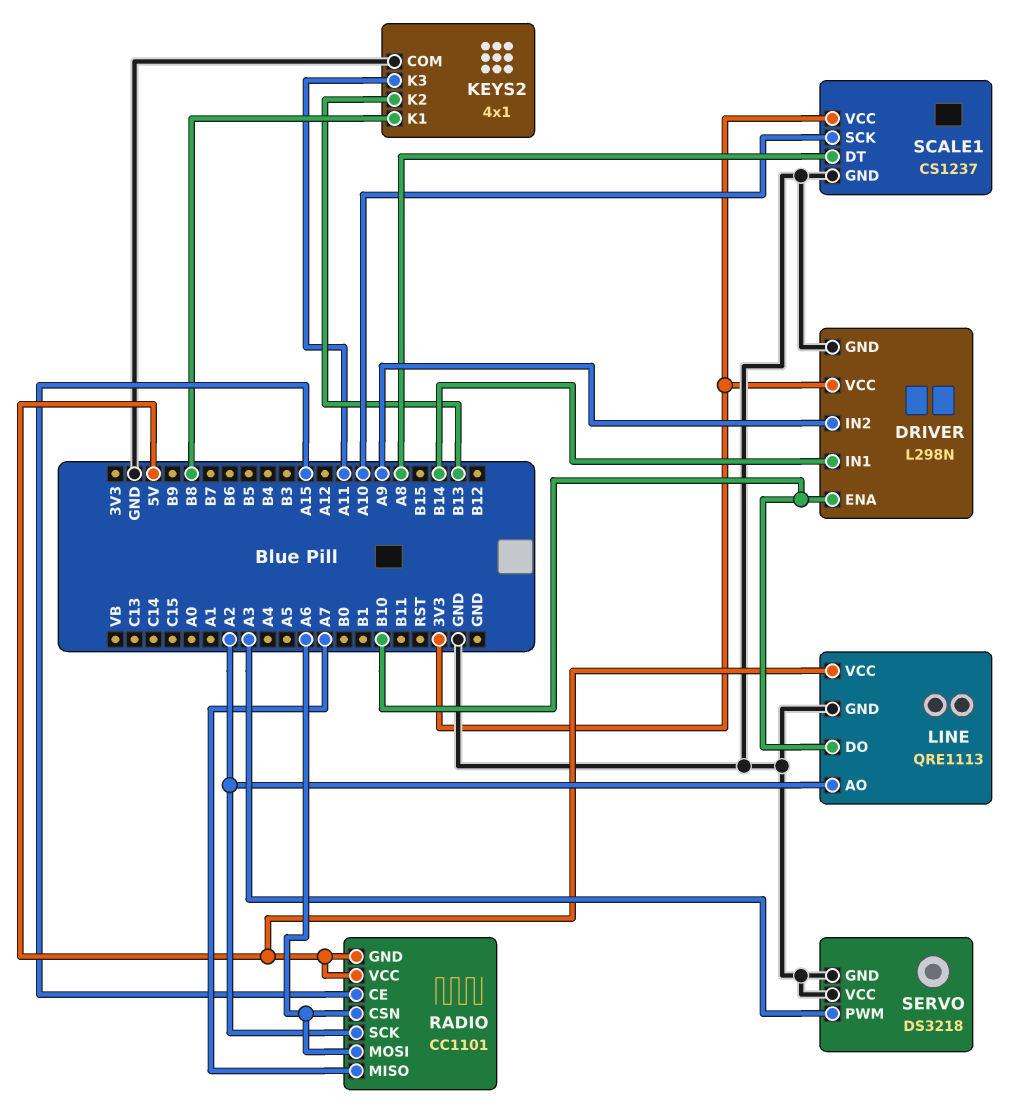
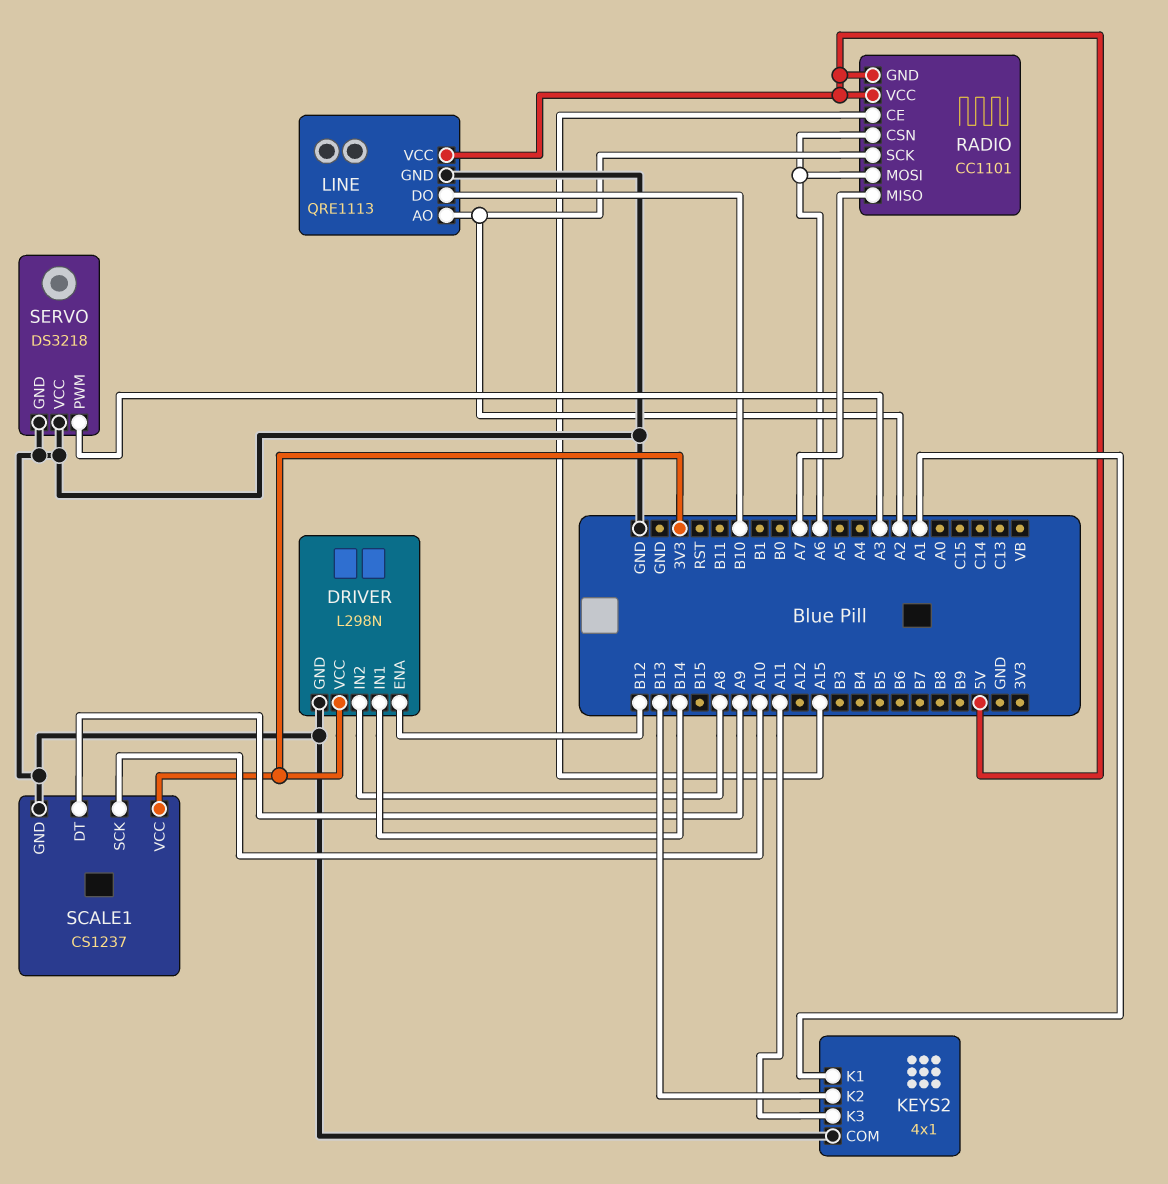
DRIVER pin ENA: B10 -> B12
DRIVER pin IN2: A9 -> A8
KEYS2 pin K1: B8 -> A1
SCALE1 pin DT: A8 -> A9

